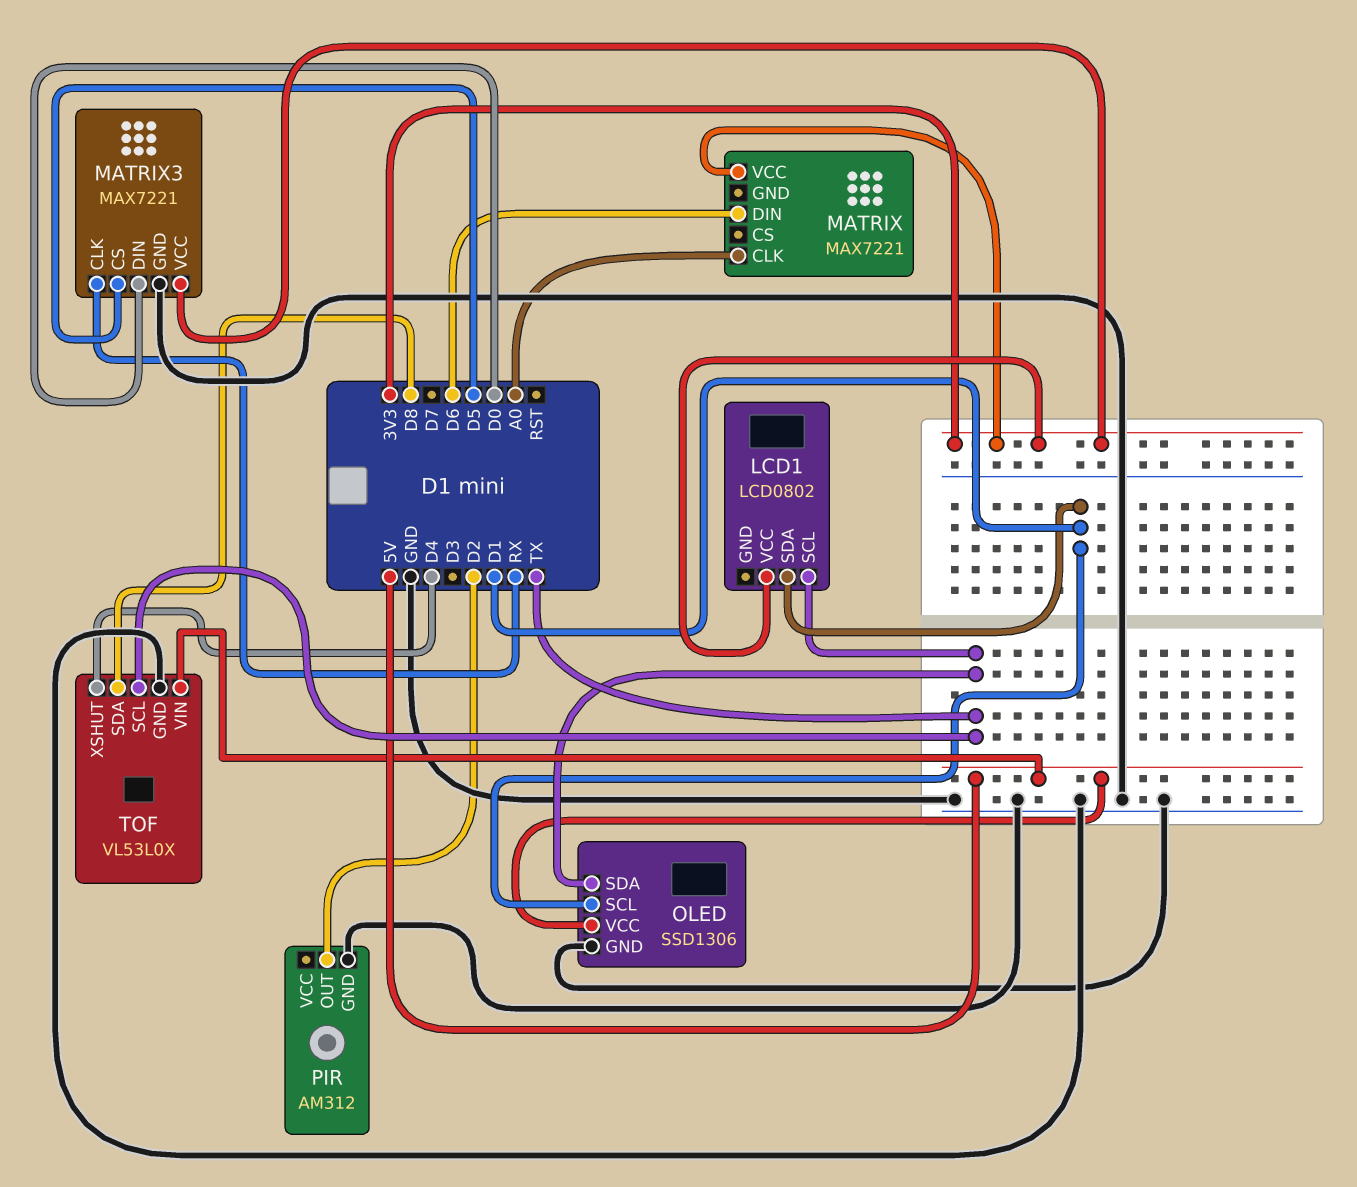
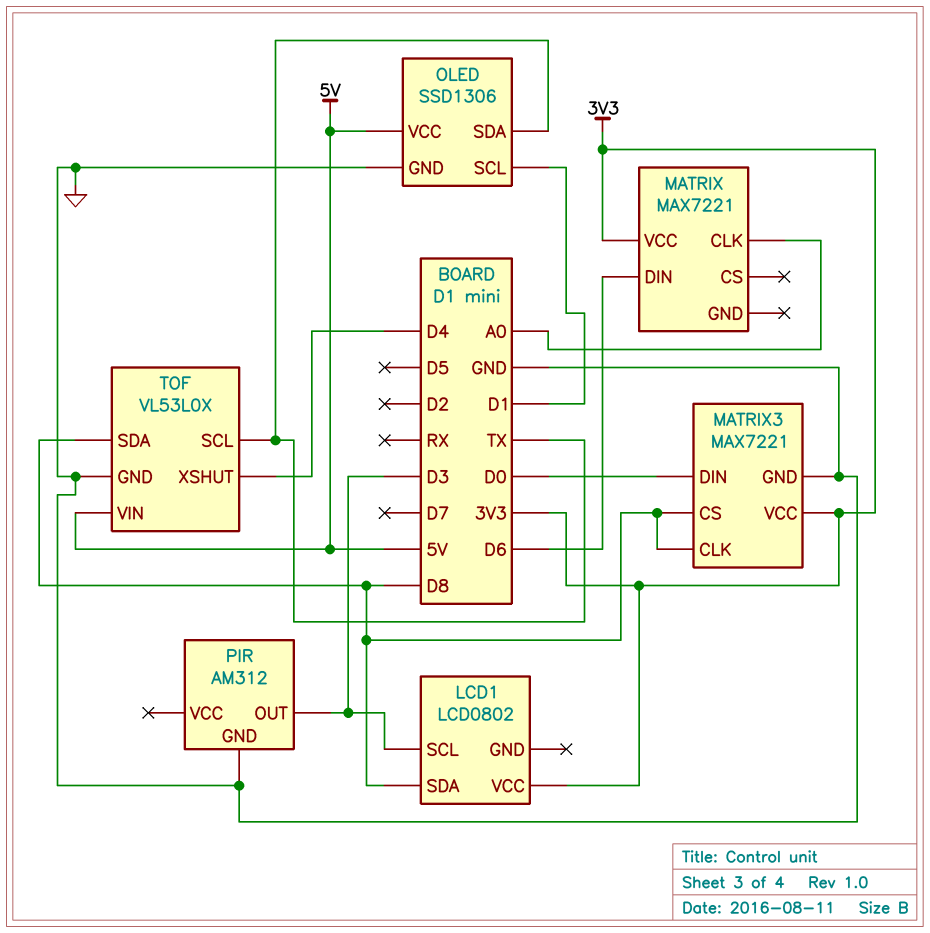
LCD1 pin SCL: TX -> D3
LCD1 pin SDA: D1 -> D8
MATRIX3 pin CLK: RX -> D8
MATRIX3 pin CS: D5 -> D8
PIR pin OUT: D2 -> D3

